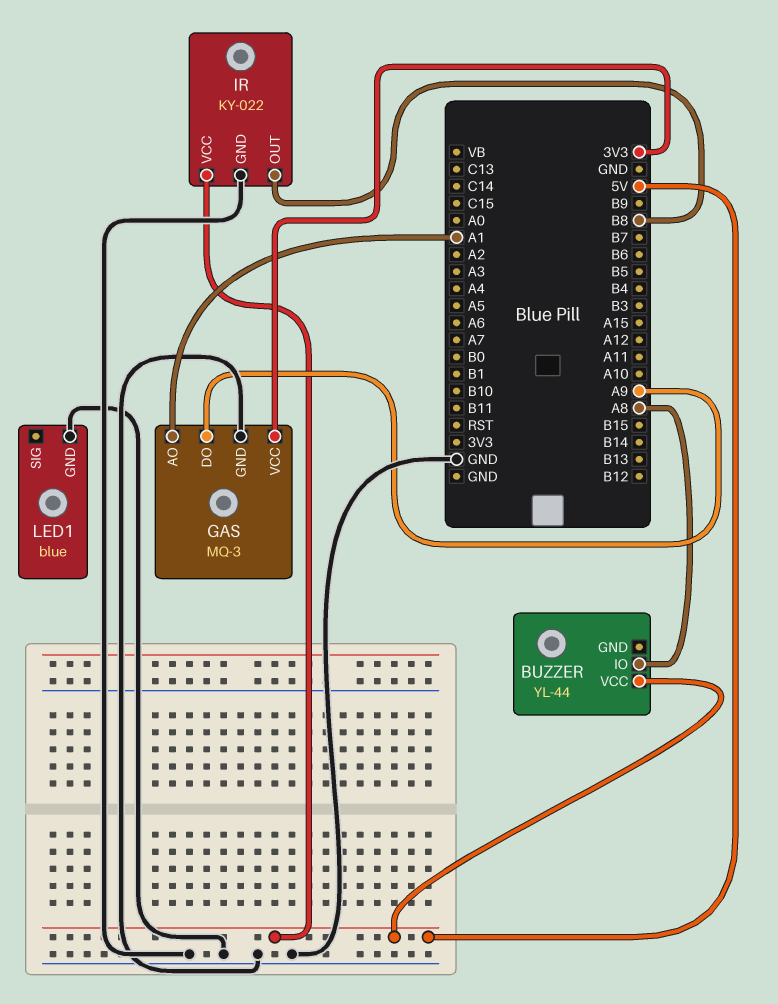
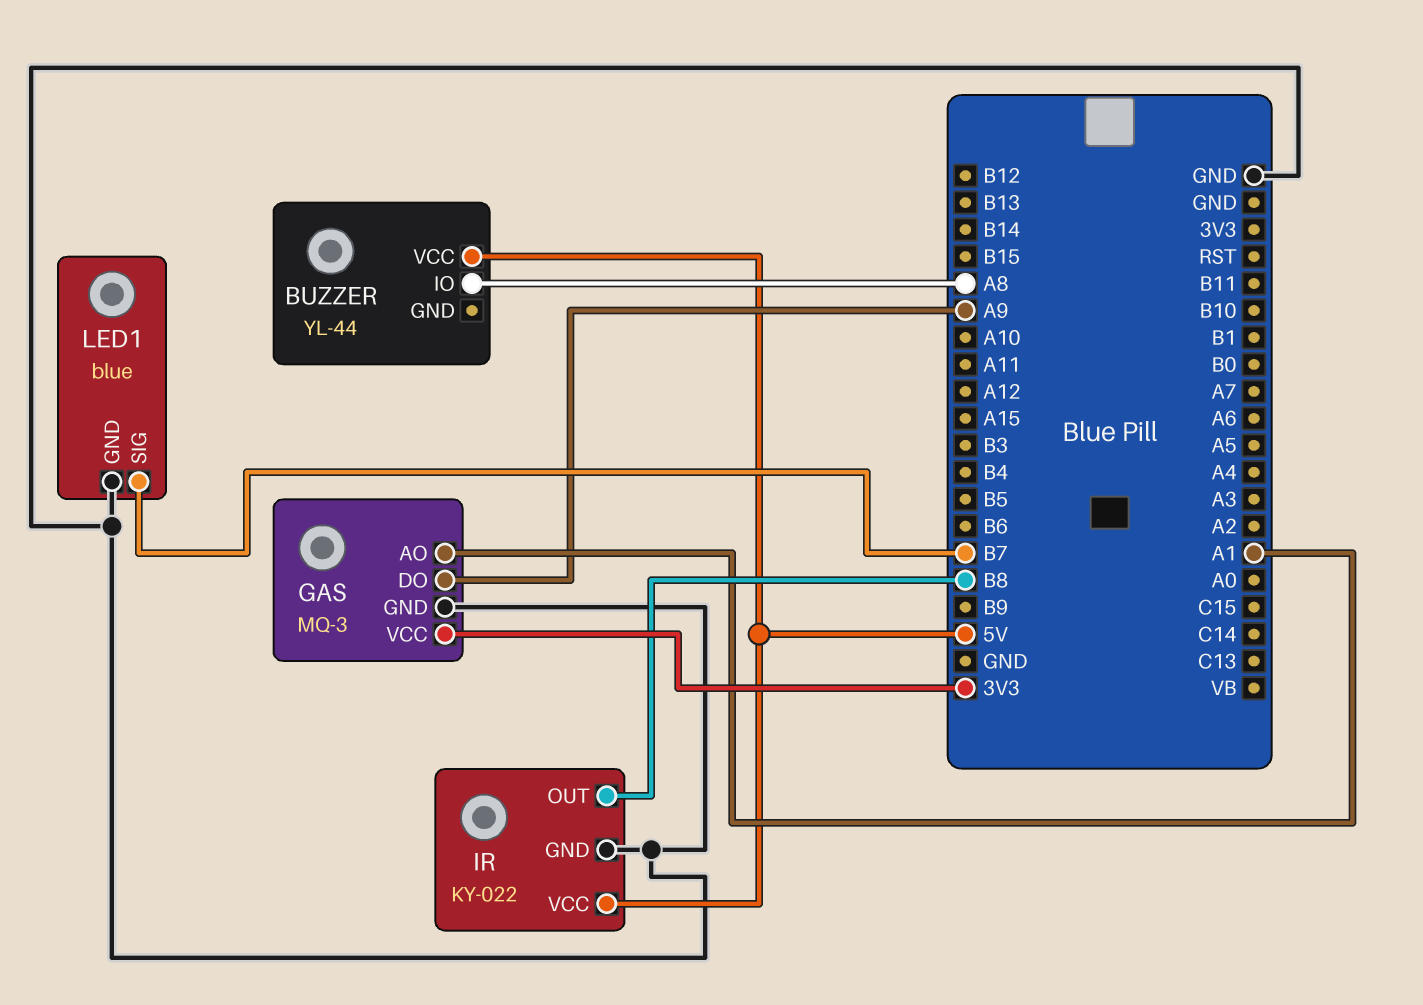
LED1 pin SIG: none -> B7

